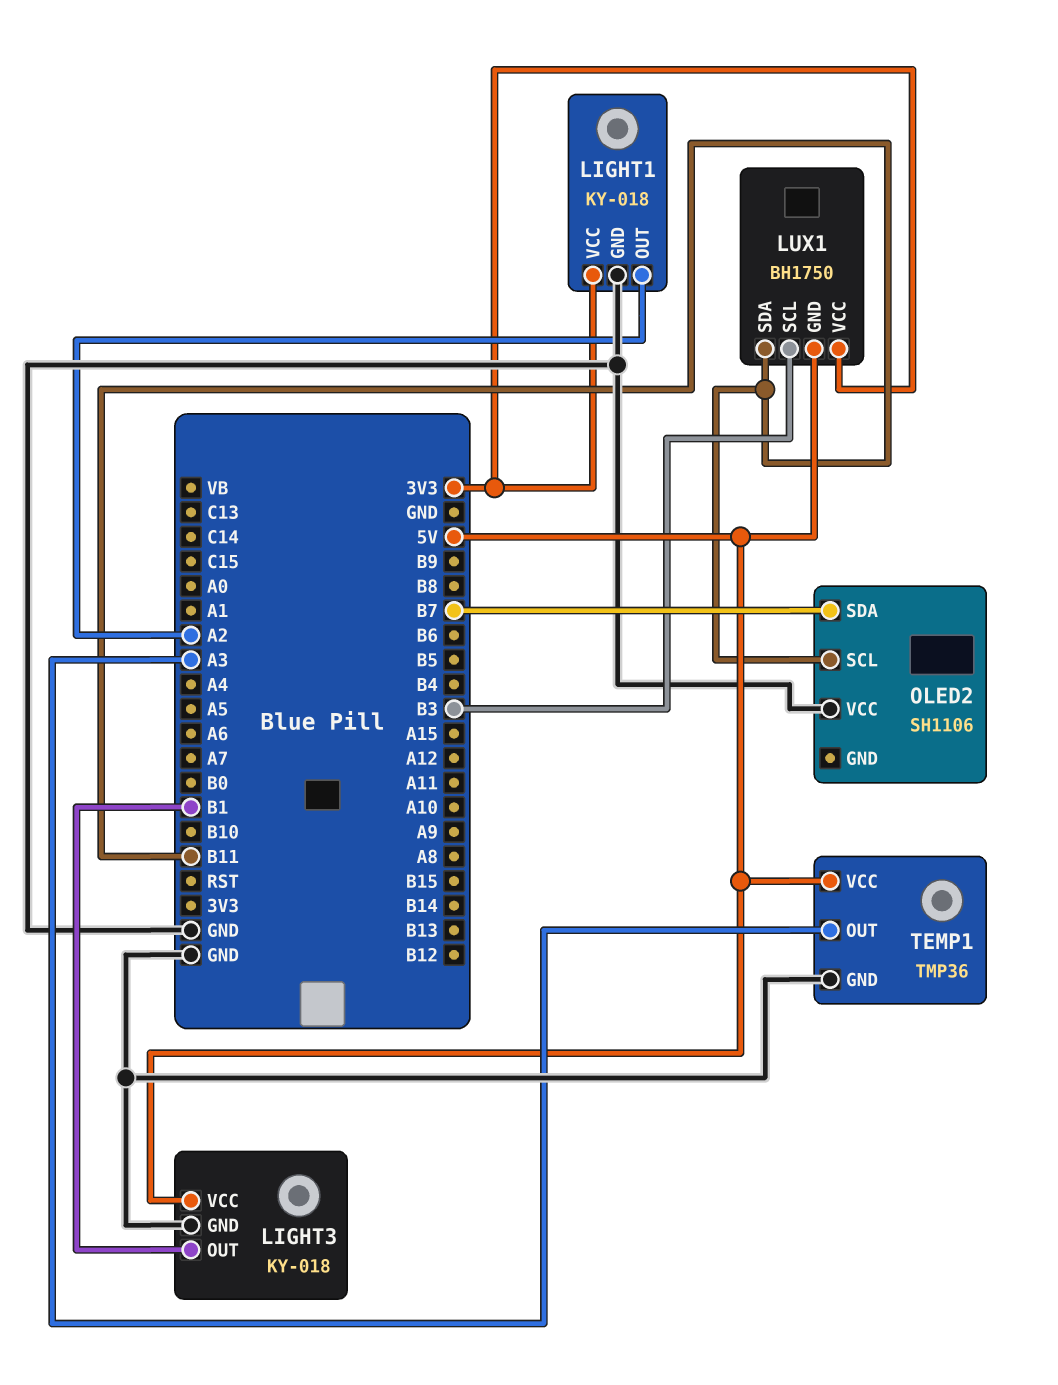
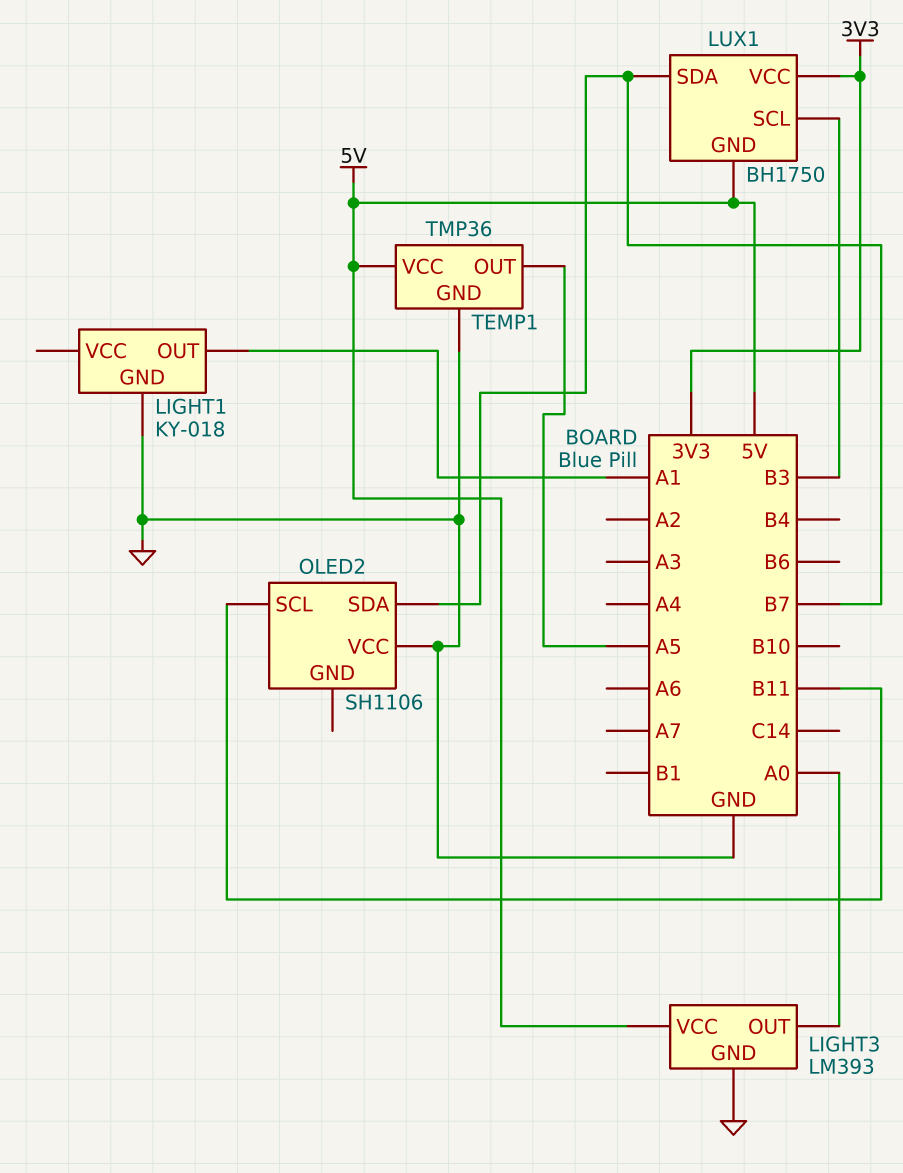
LIGHT1 pin OUT: A2 -> A1
LIGHT1 pin VCC: 3V3 -> none
LIGHT3: KY-018 -> LM393
LIGHT3 pin OUT: B1 -> A0
LUX1 pin SDA: B11 -> B7
TEMP1 pin OUT: A3 -> A5

